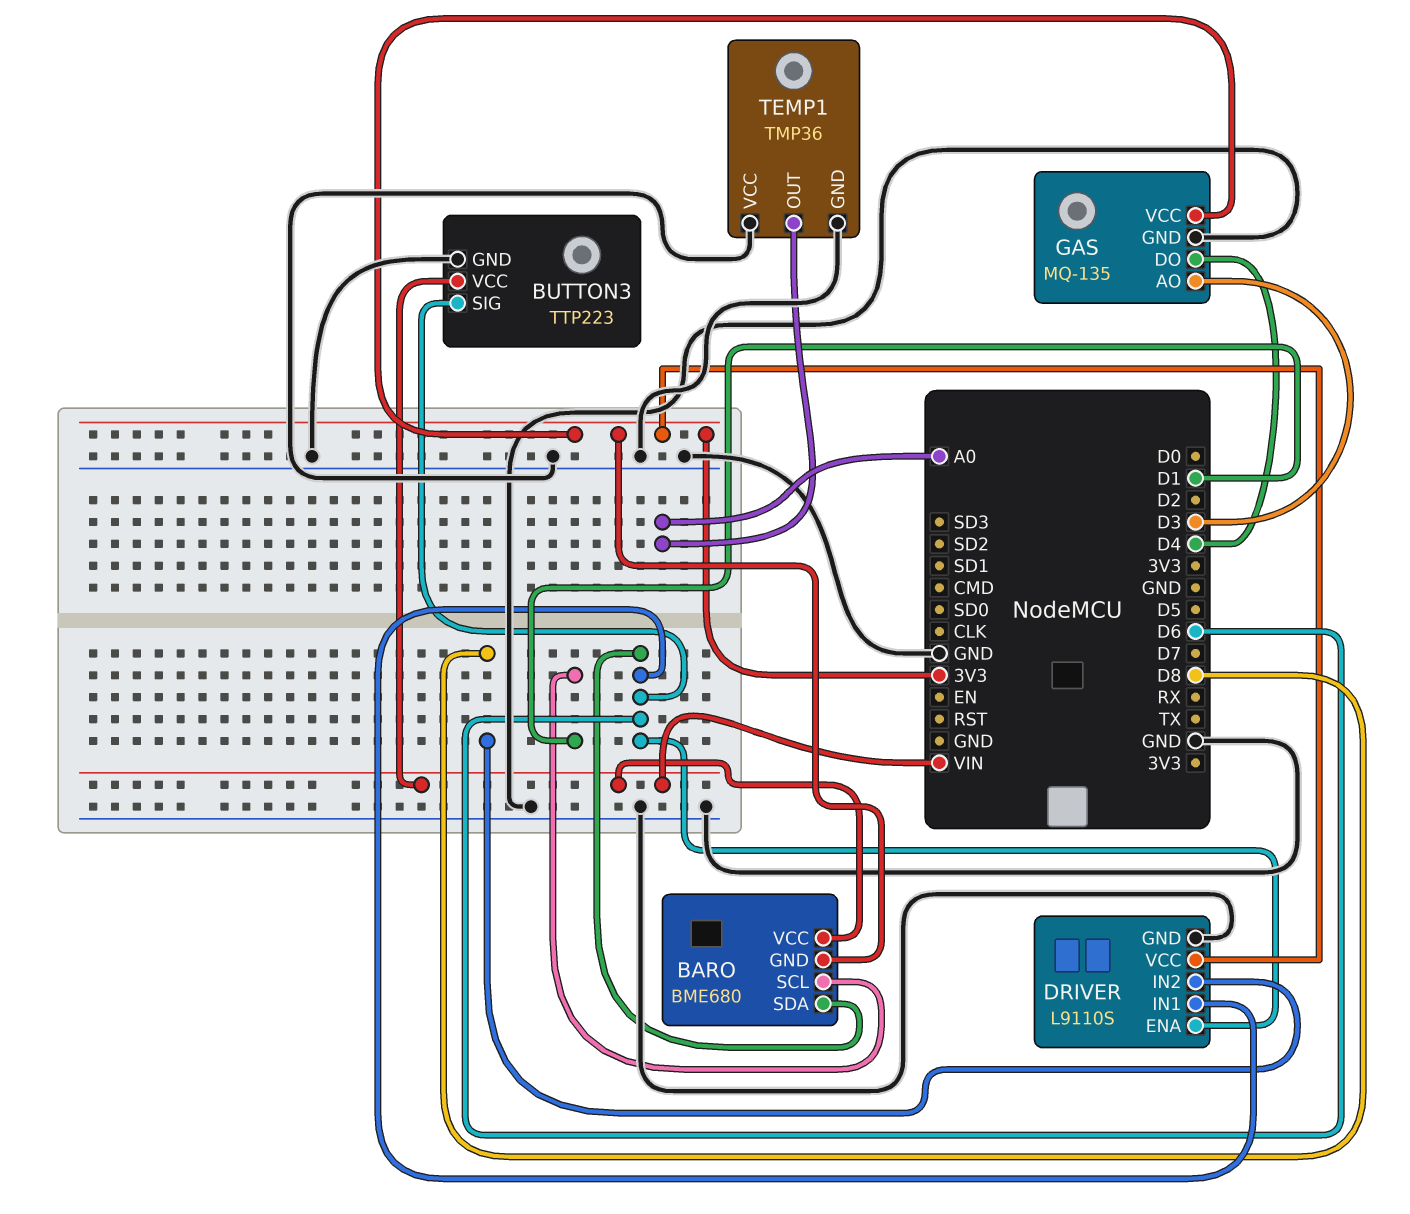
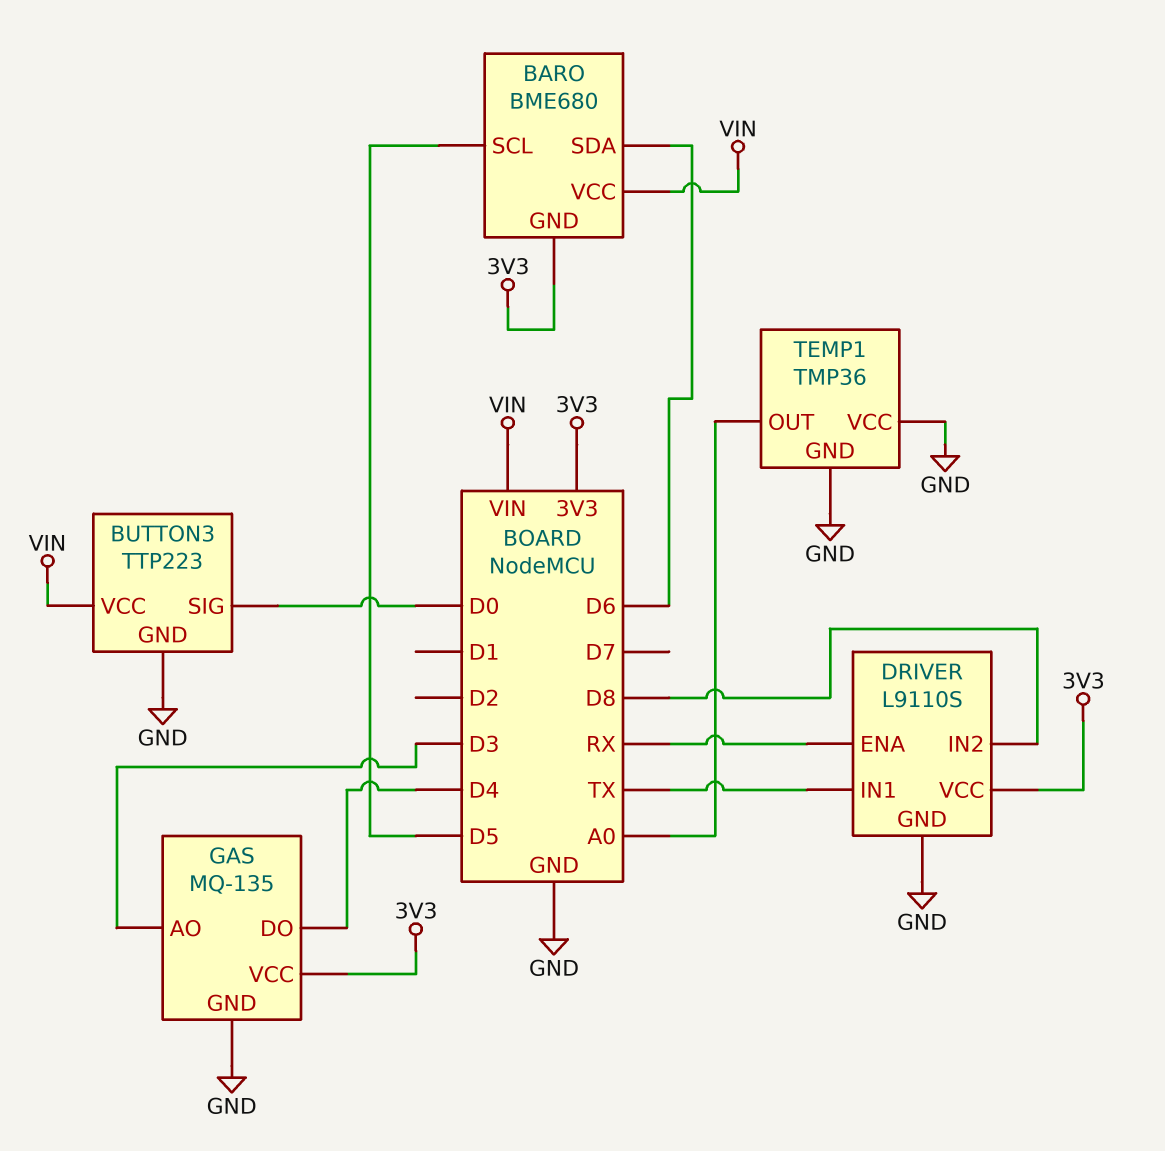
BARO pin SCL: D1 -> D5
BUTTON3 pin SIG: D6 -> D0
DRIVER pin ENA: D6 -> RX
DRIVER pin IN1: D6 -> TX

